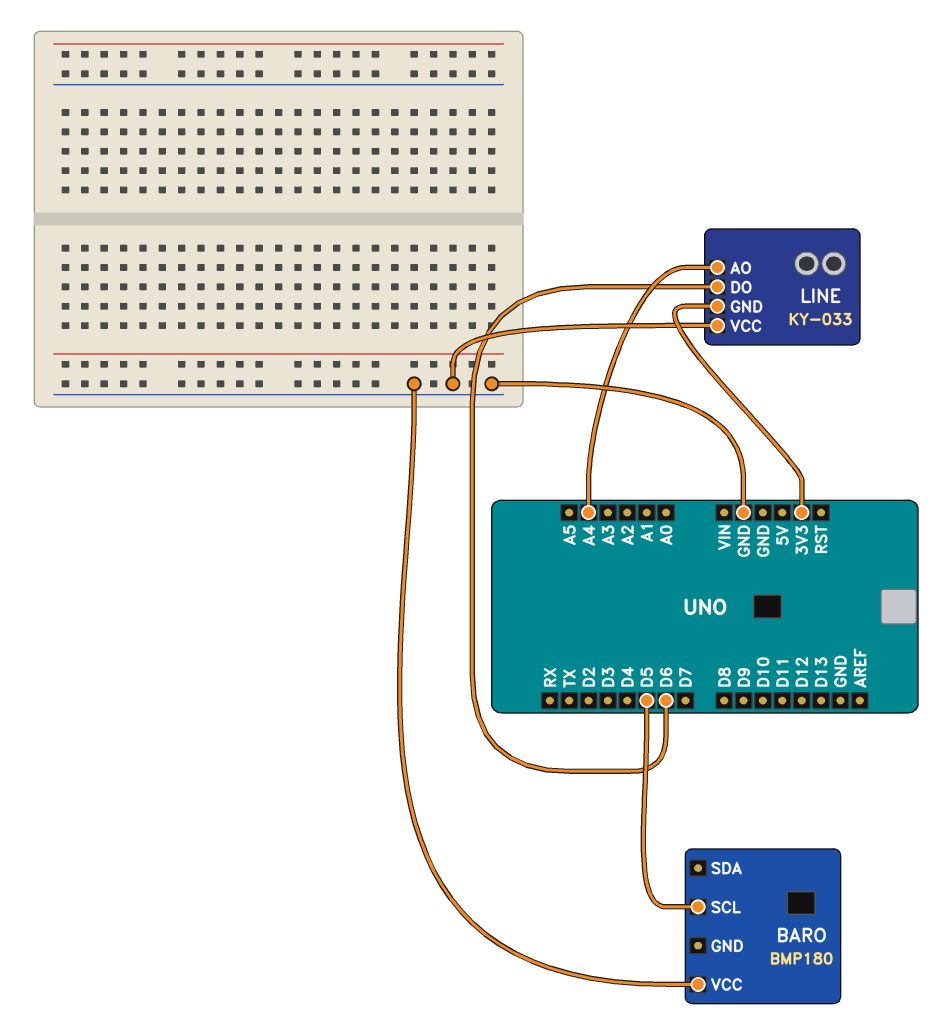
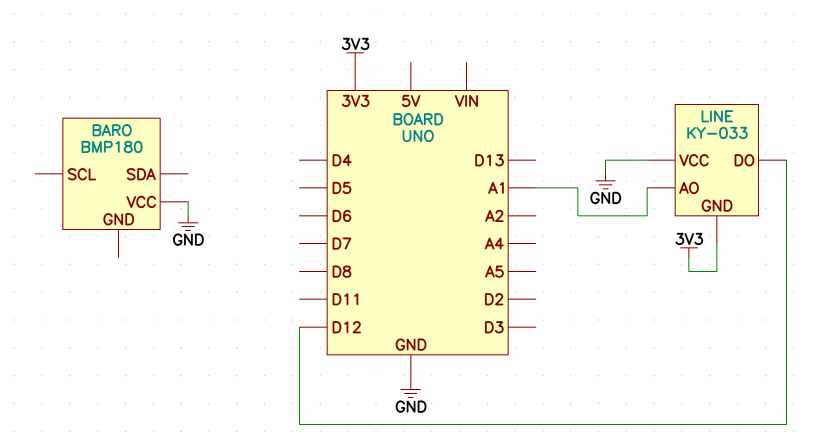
BARO pin SCL: D5 -> none
LINE pin AO: A4 -> A1
LINE pin DO: D6 -> D12

